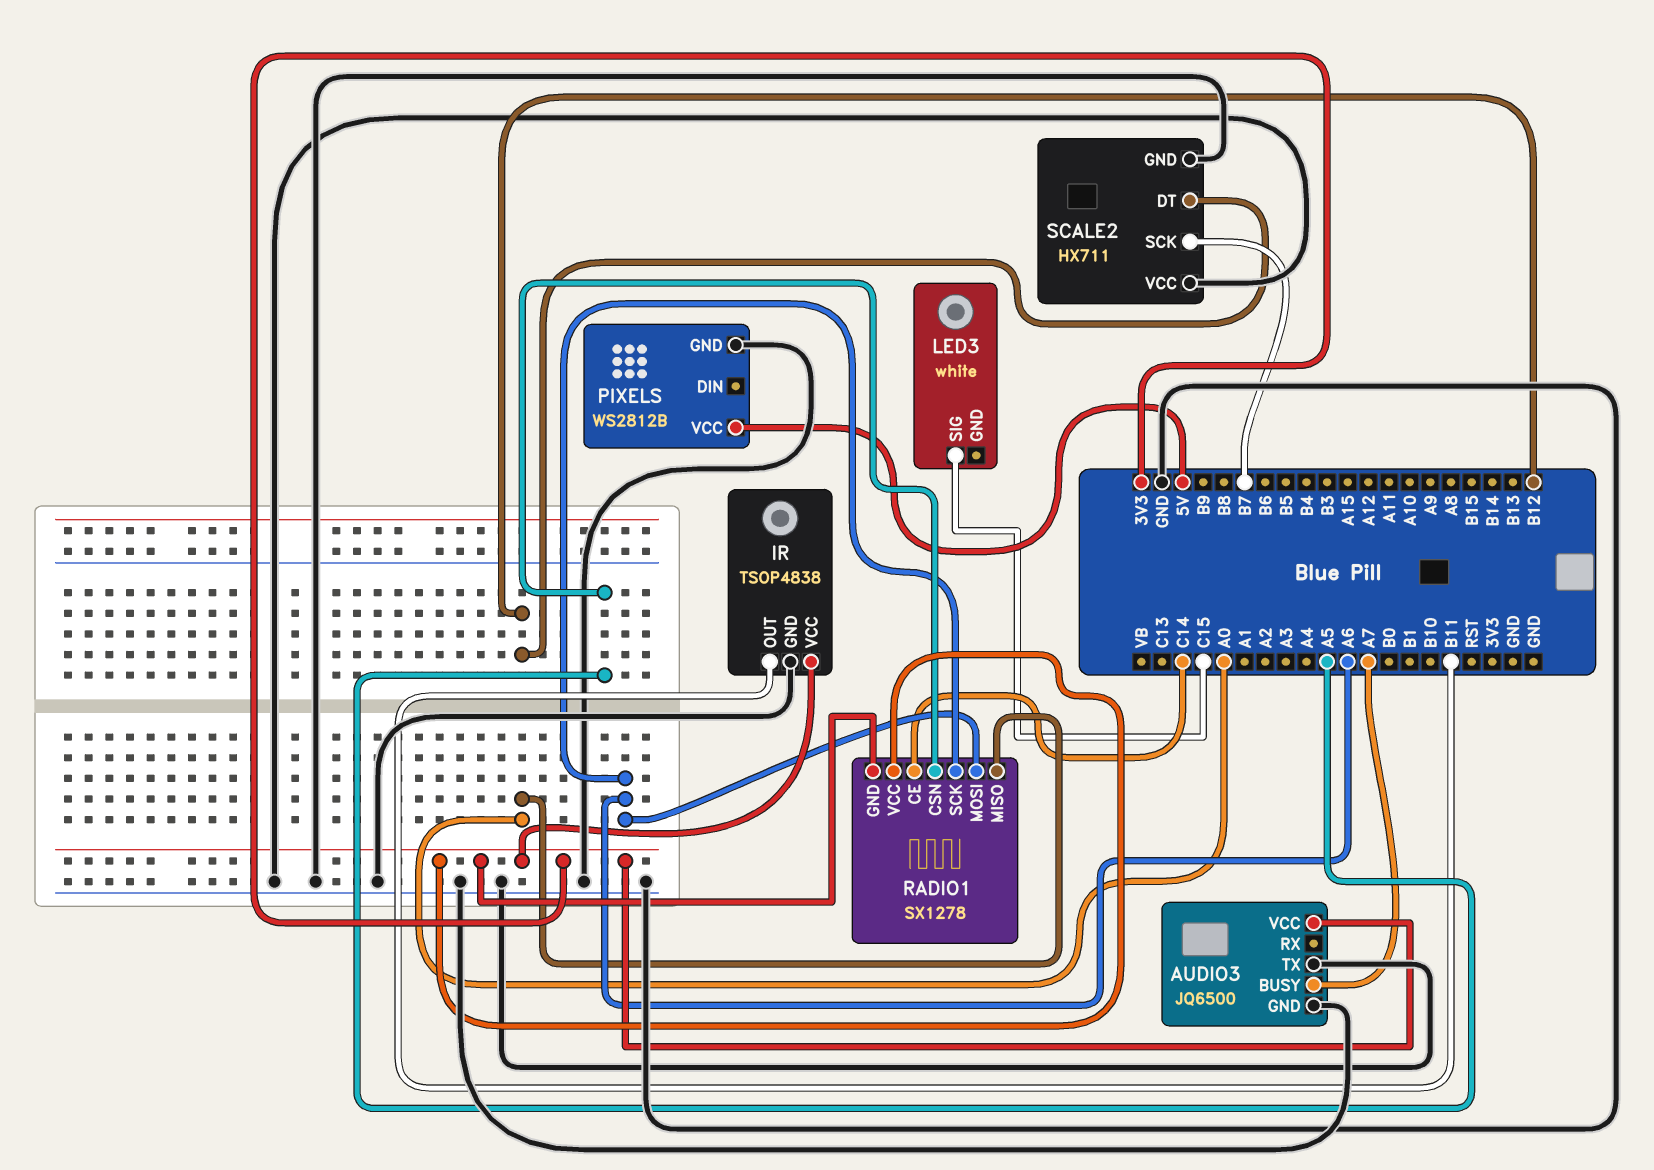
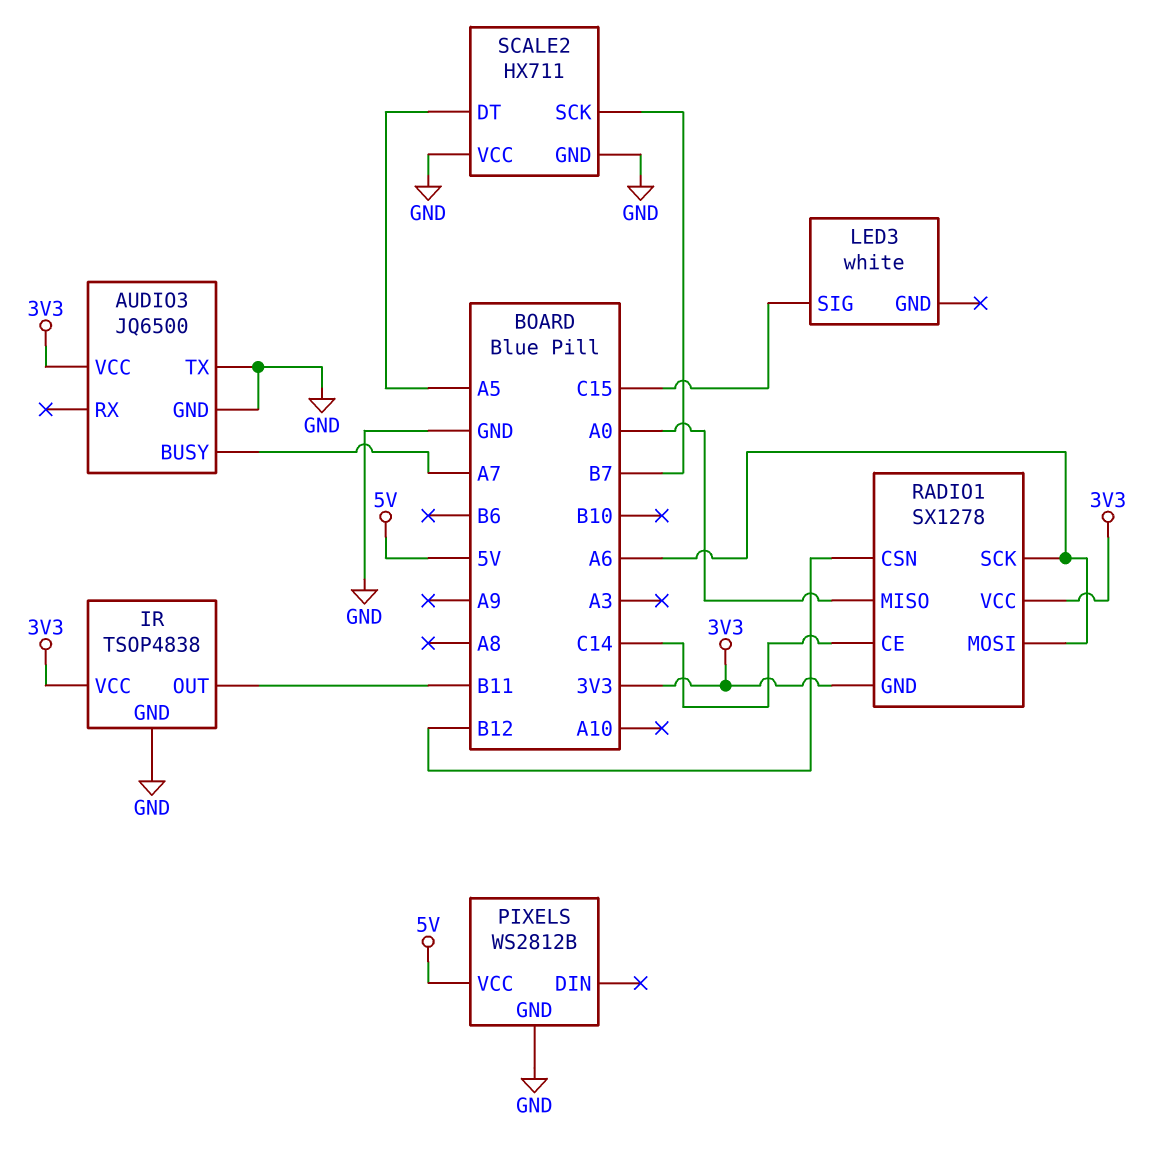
RADIO1 pin CSN: A5 -> B12
SCALE2 pin DT: B12 -> A5

